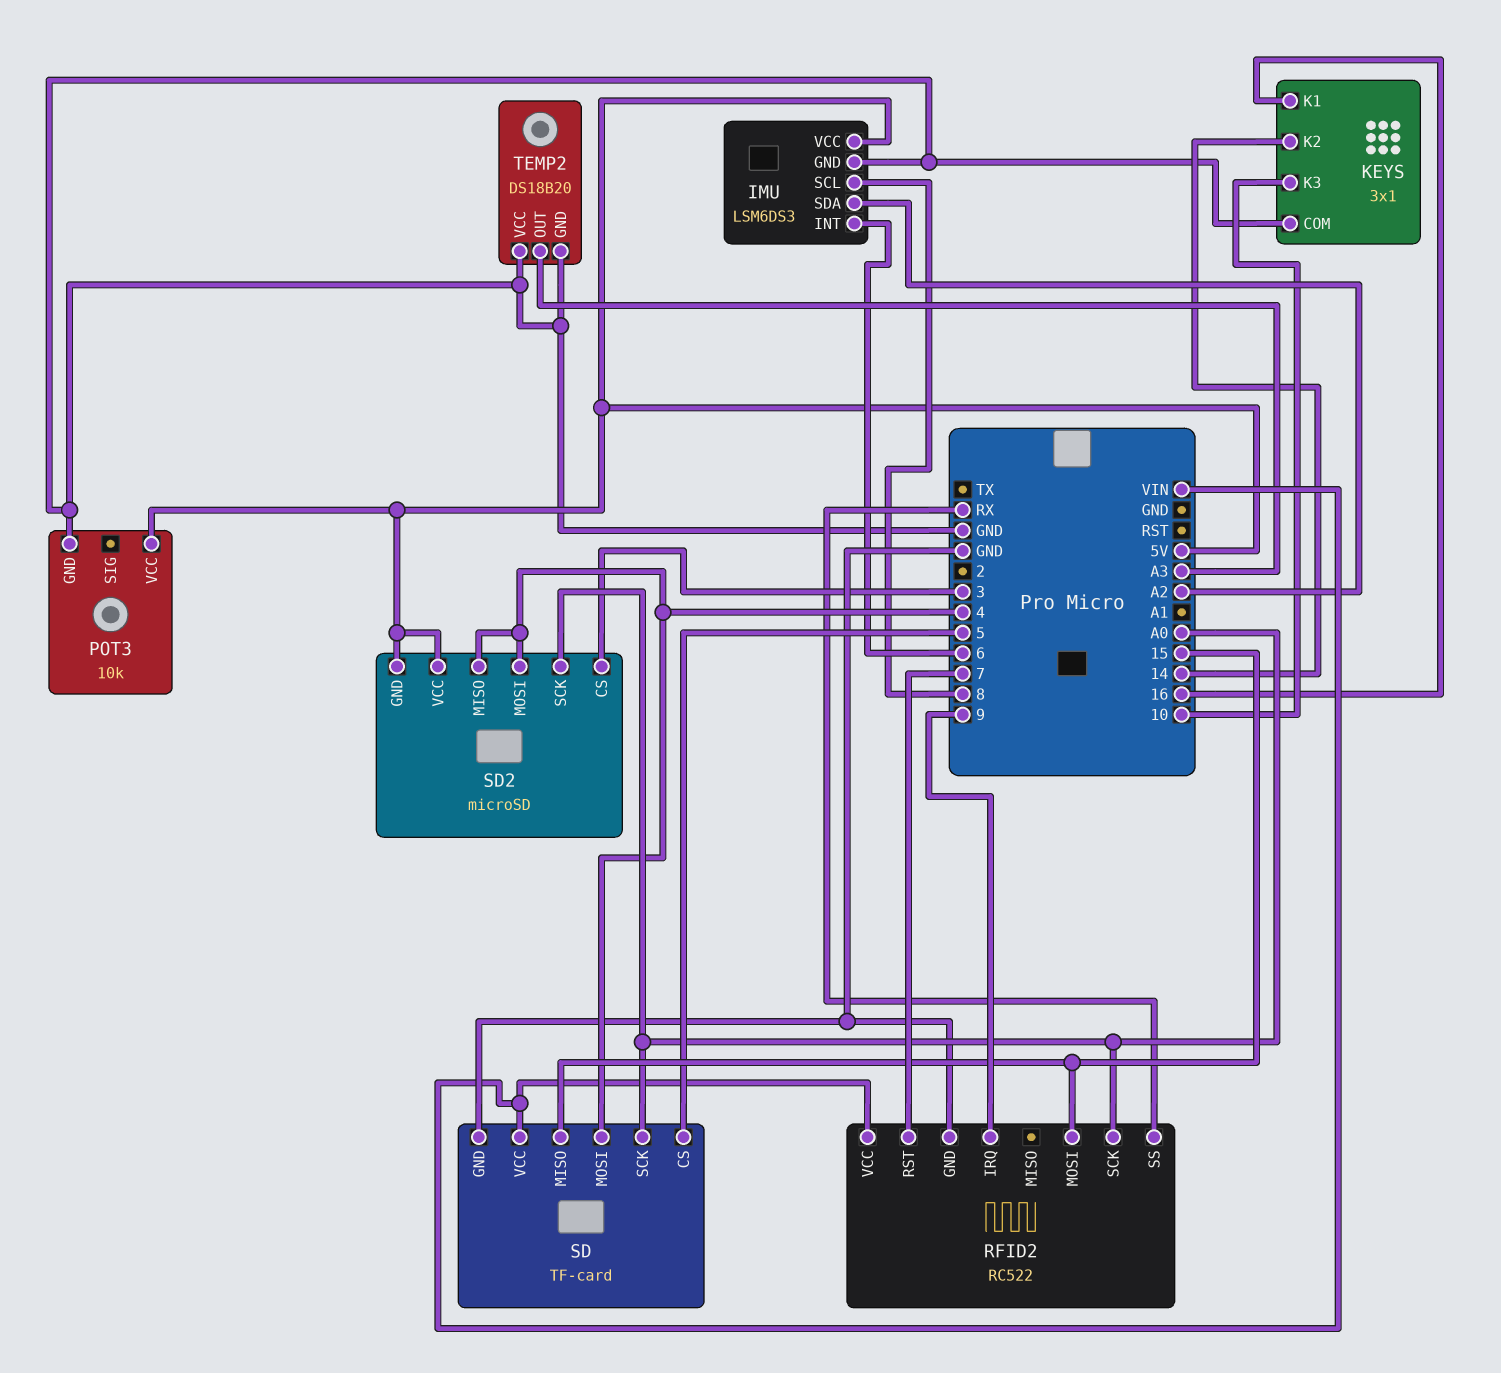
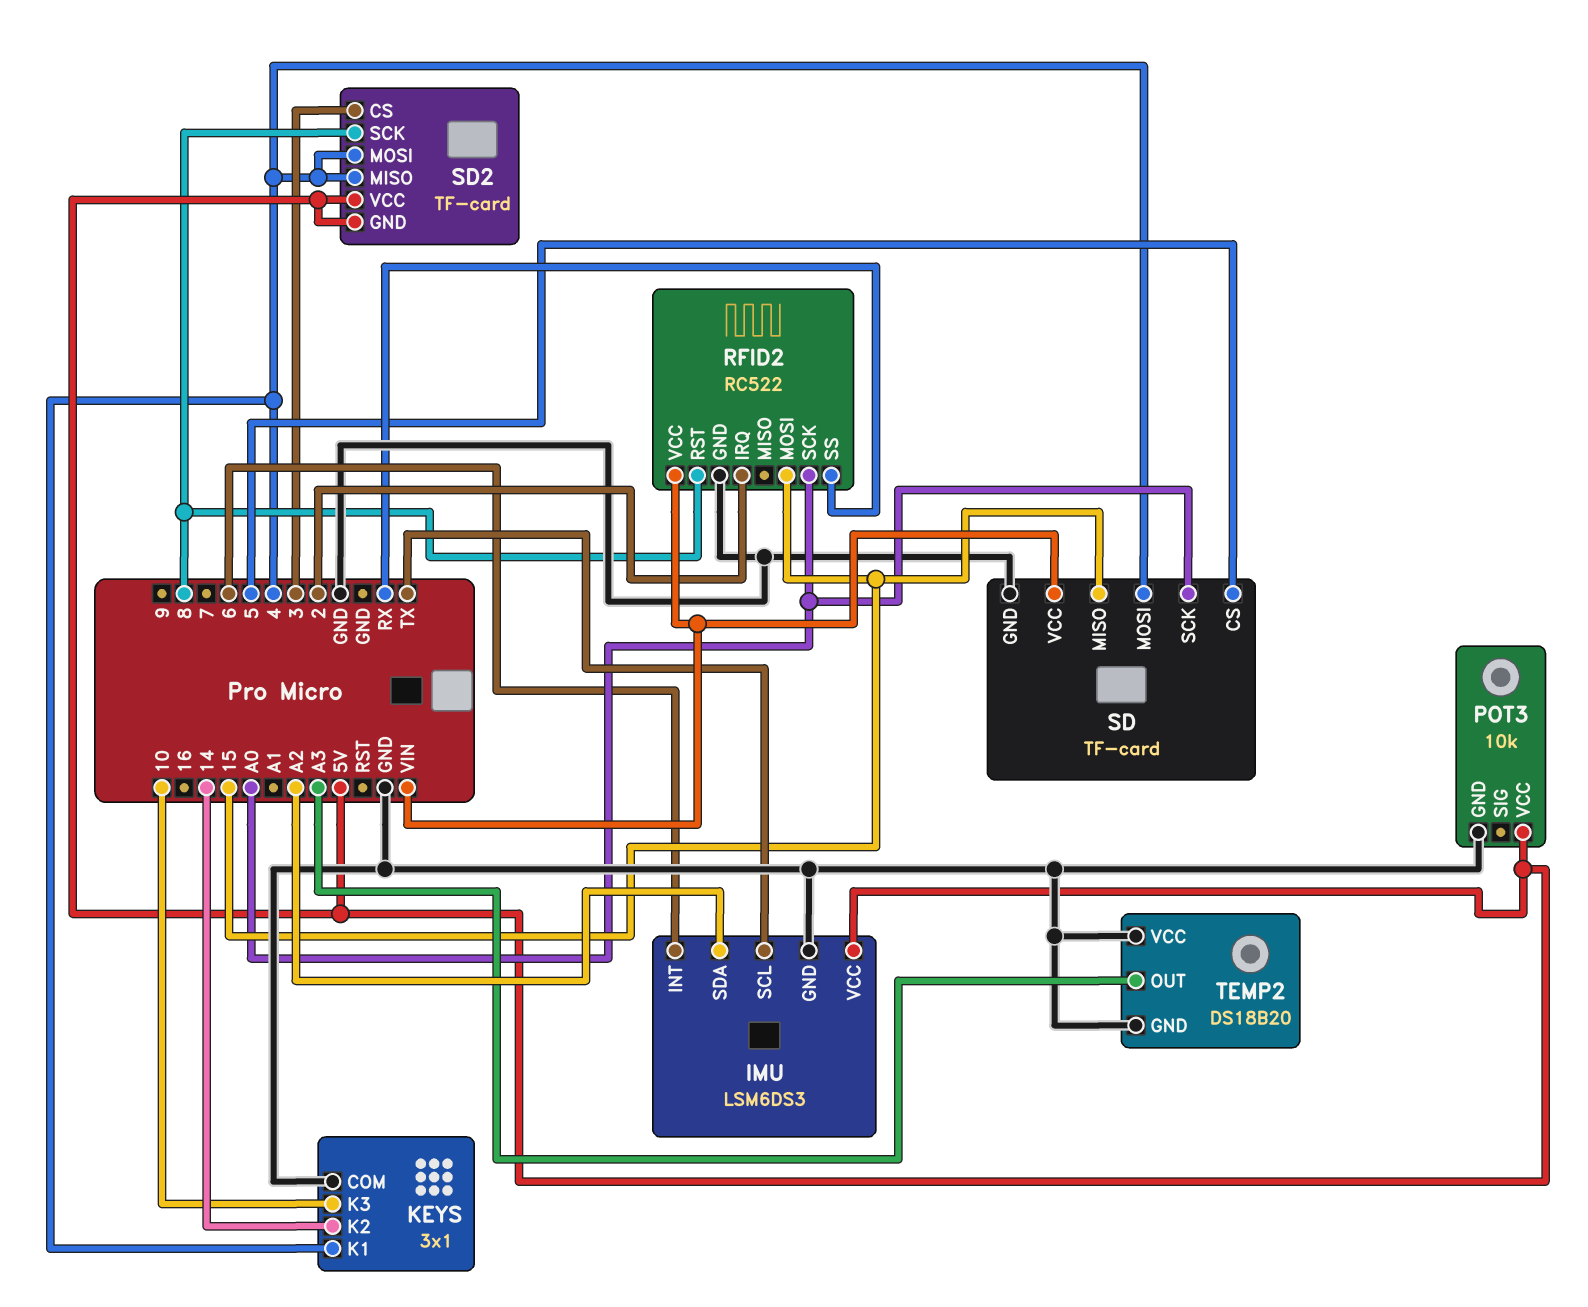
IMU pin SCL: 8 -> TX
KEYS pin K1: 16 -> 4
RFID2 pin IRQ: 9 -> 2
RFID2 pin RST: 7 -> 8
SD2: microSD -> TF-card
SD2 pin SCK: A0 -> 8

